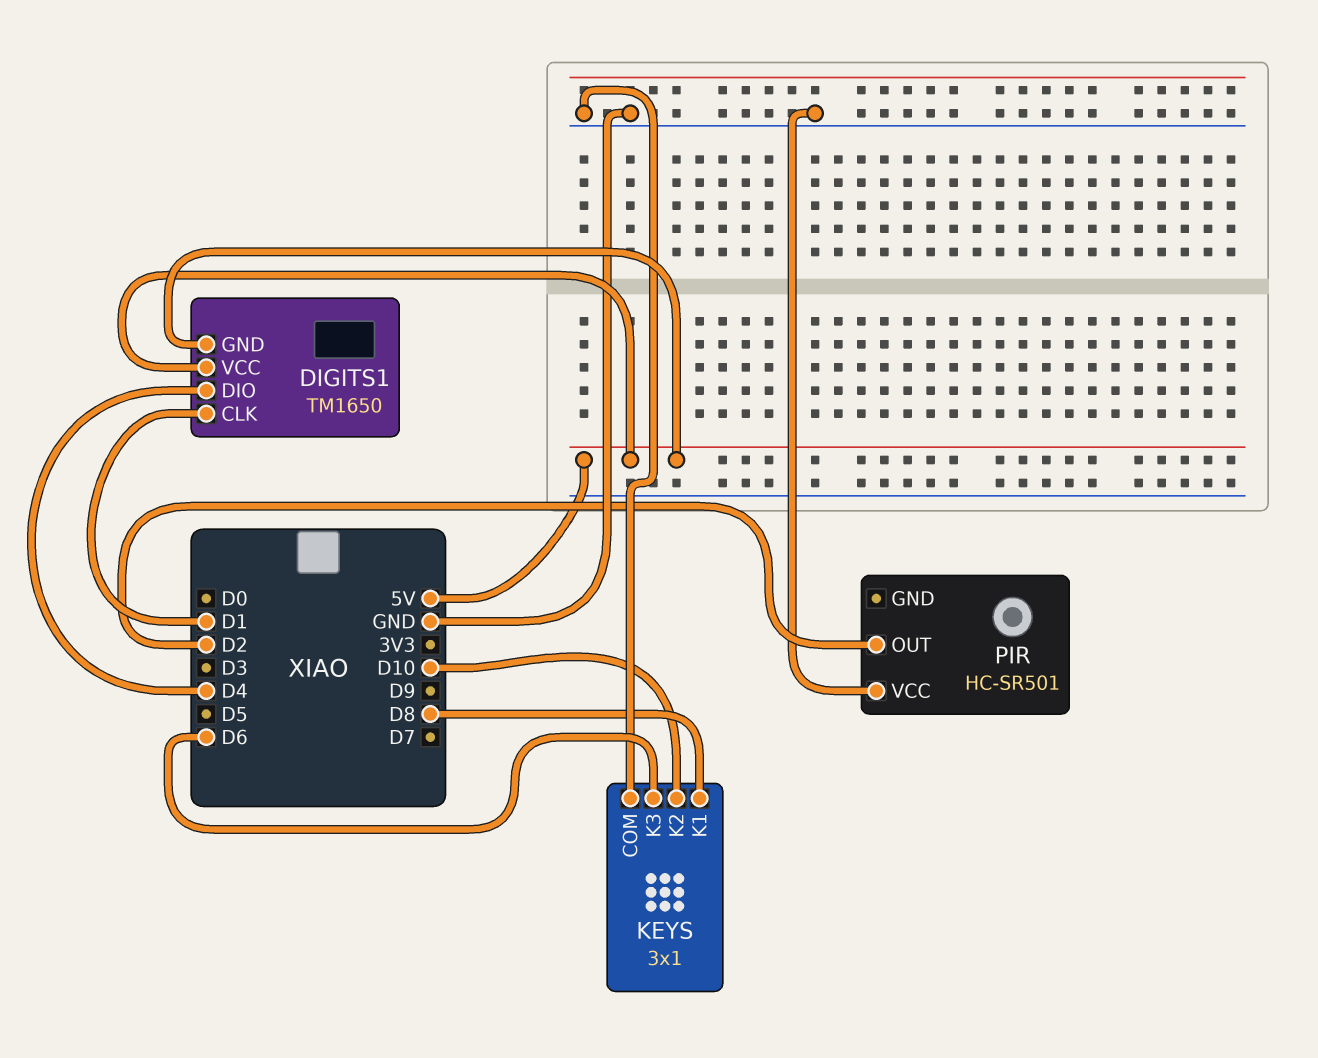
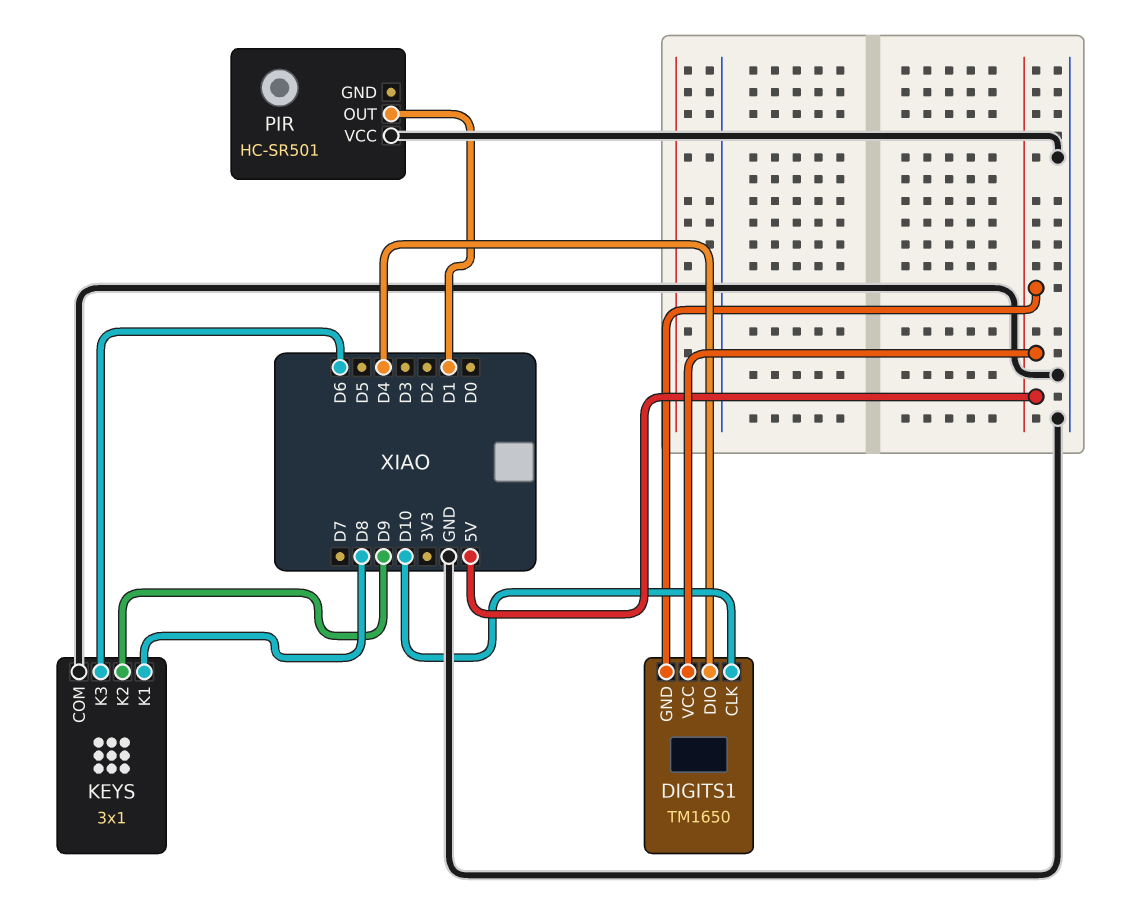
DIGITS1 pin CLK: D1 -> D10
KEYS pin K2: D10 -> D9
PIR pin OUT: D2 -> D1

